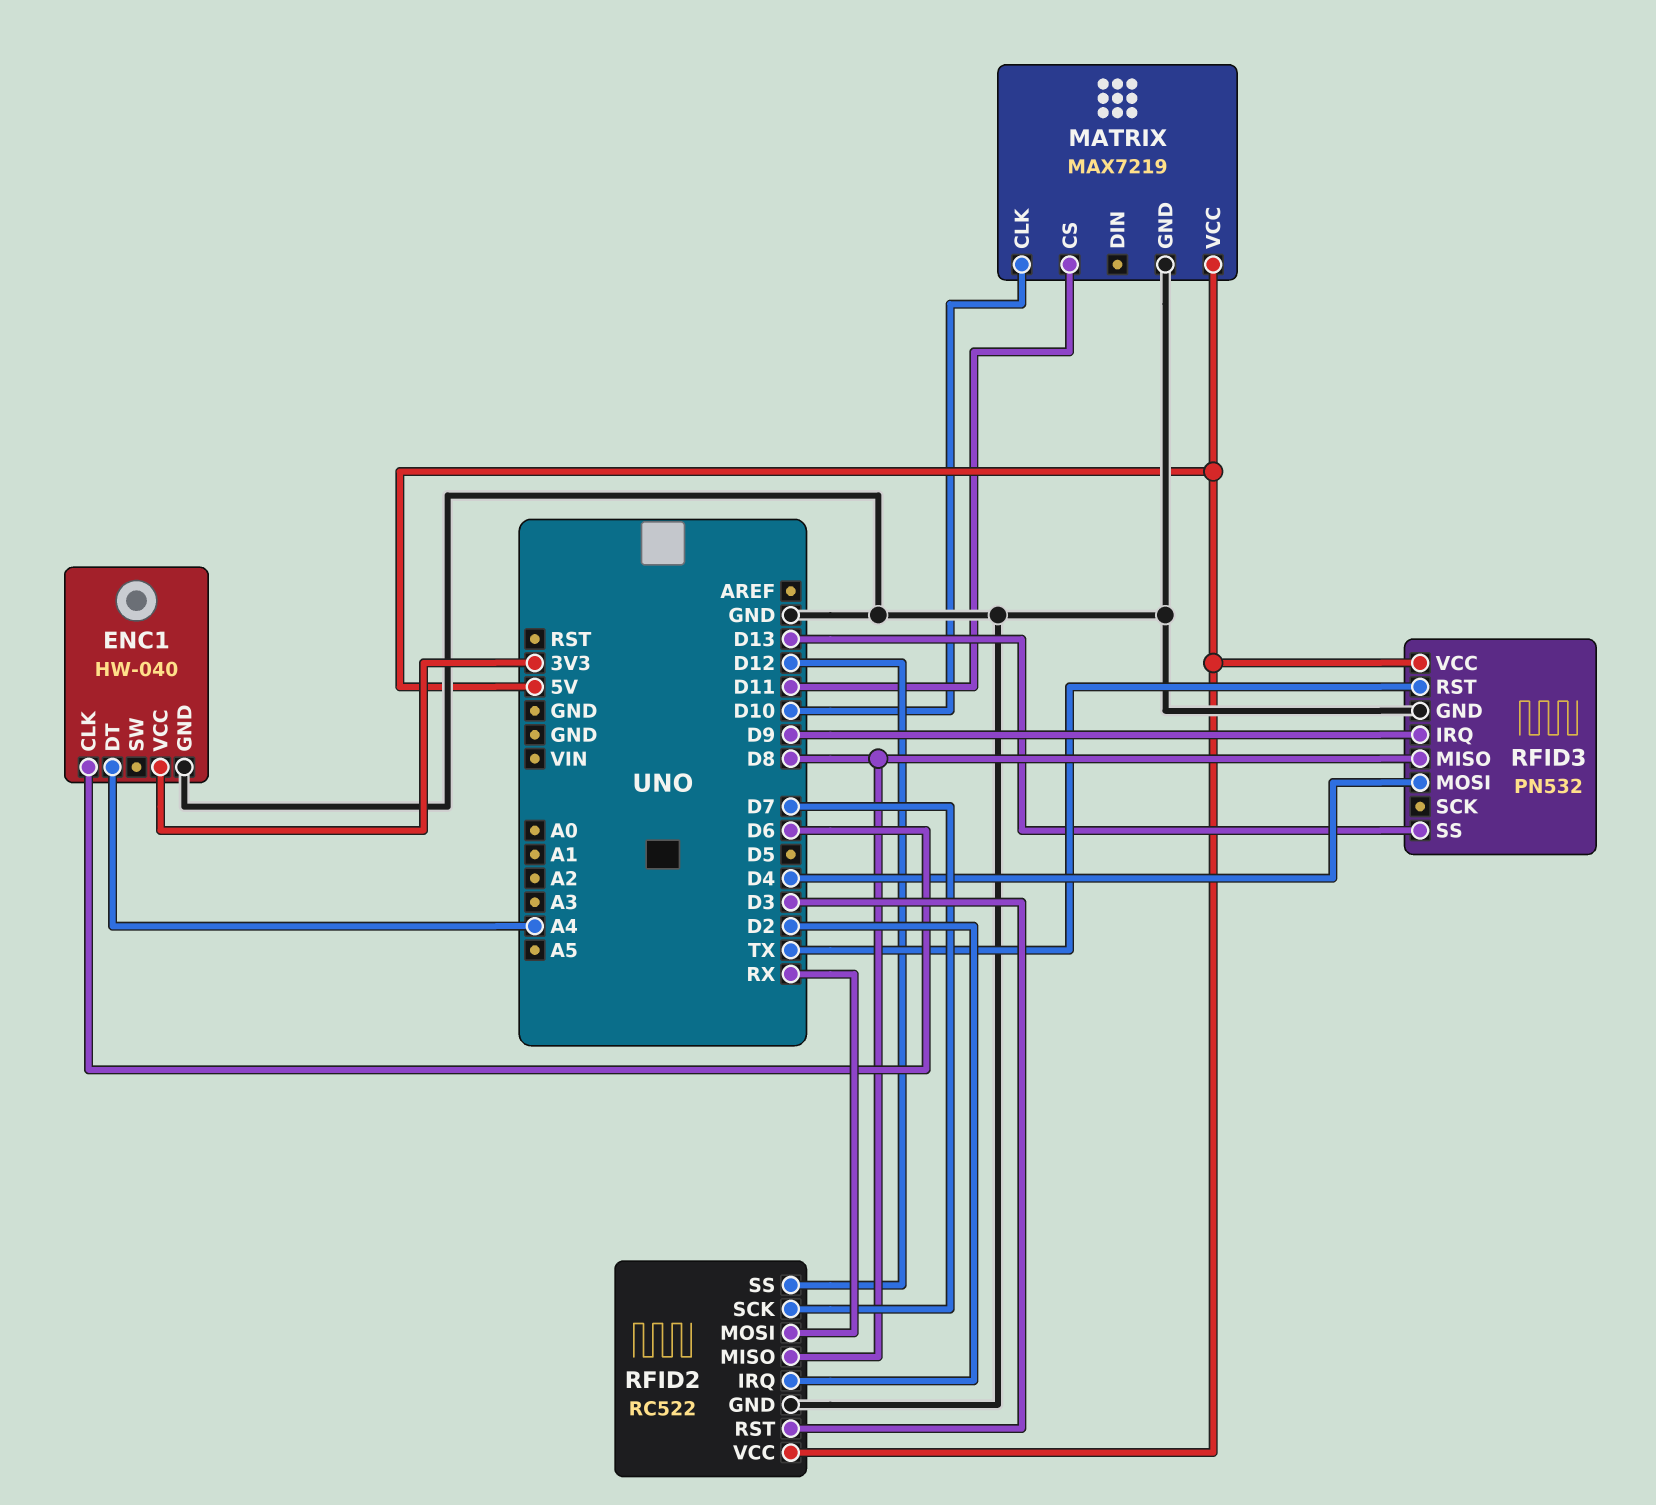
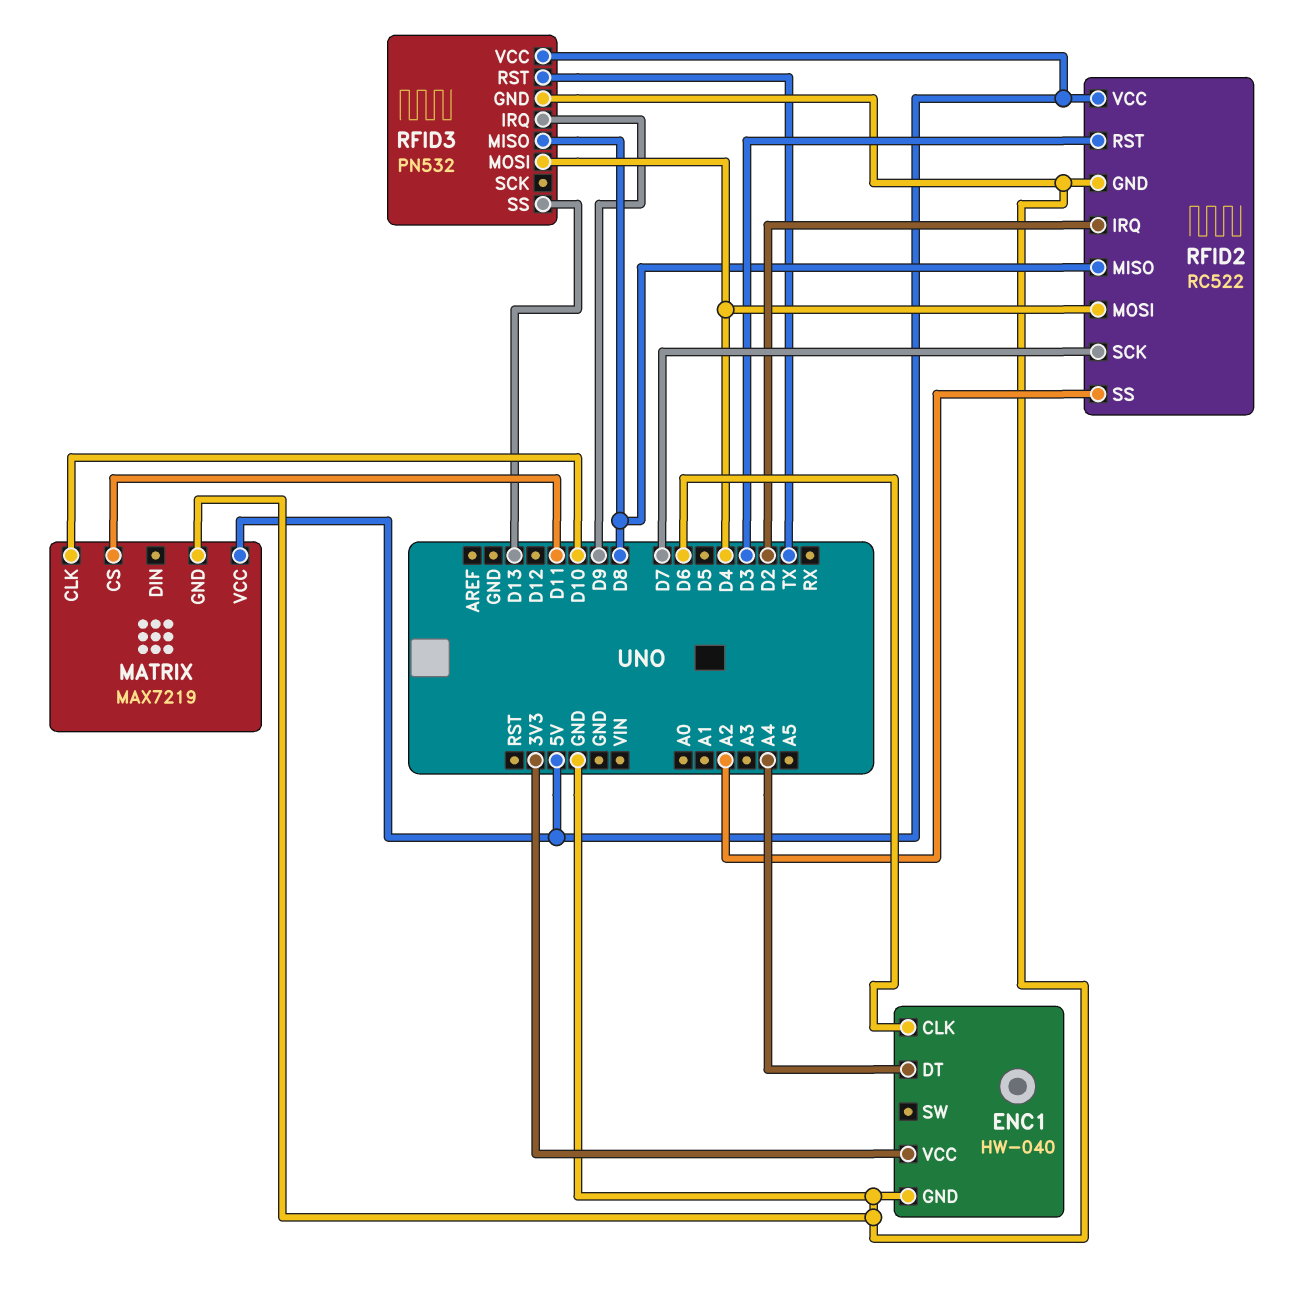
RFID2 pin MOSI: RX -> D4
RFID2 pin SS: D12 -> A2

